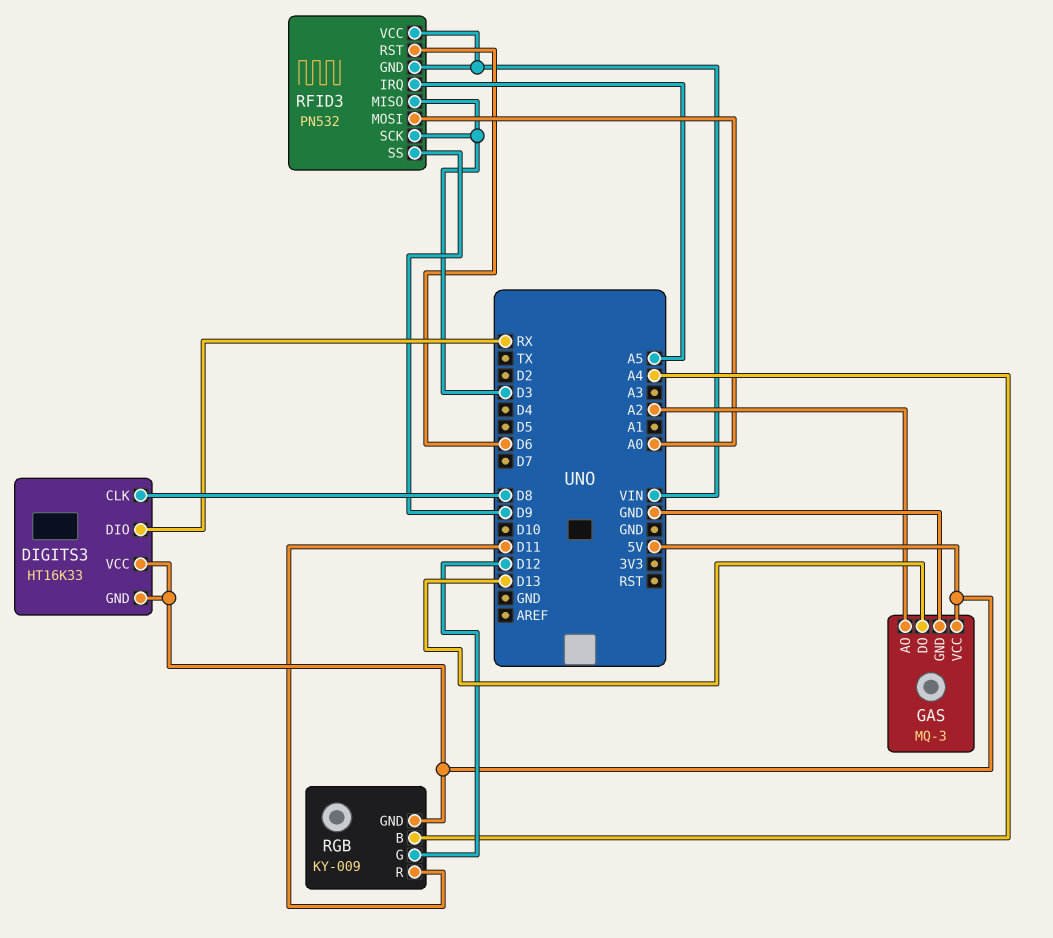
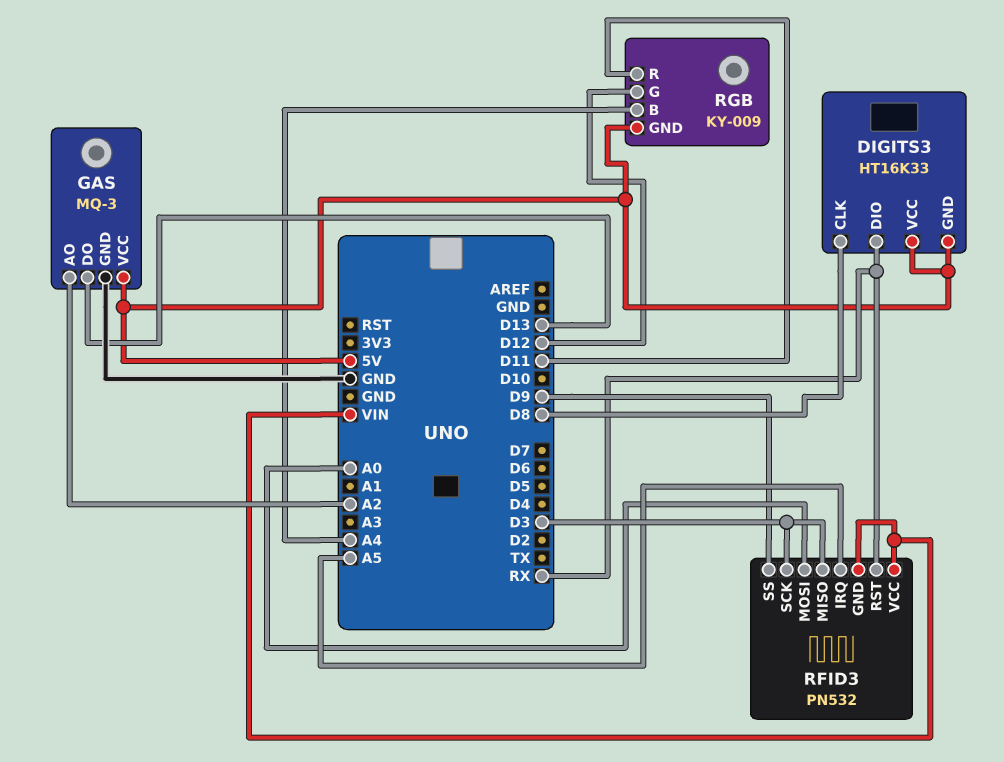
RFID3 pin RST: D6 -> RX

